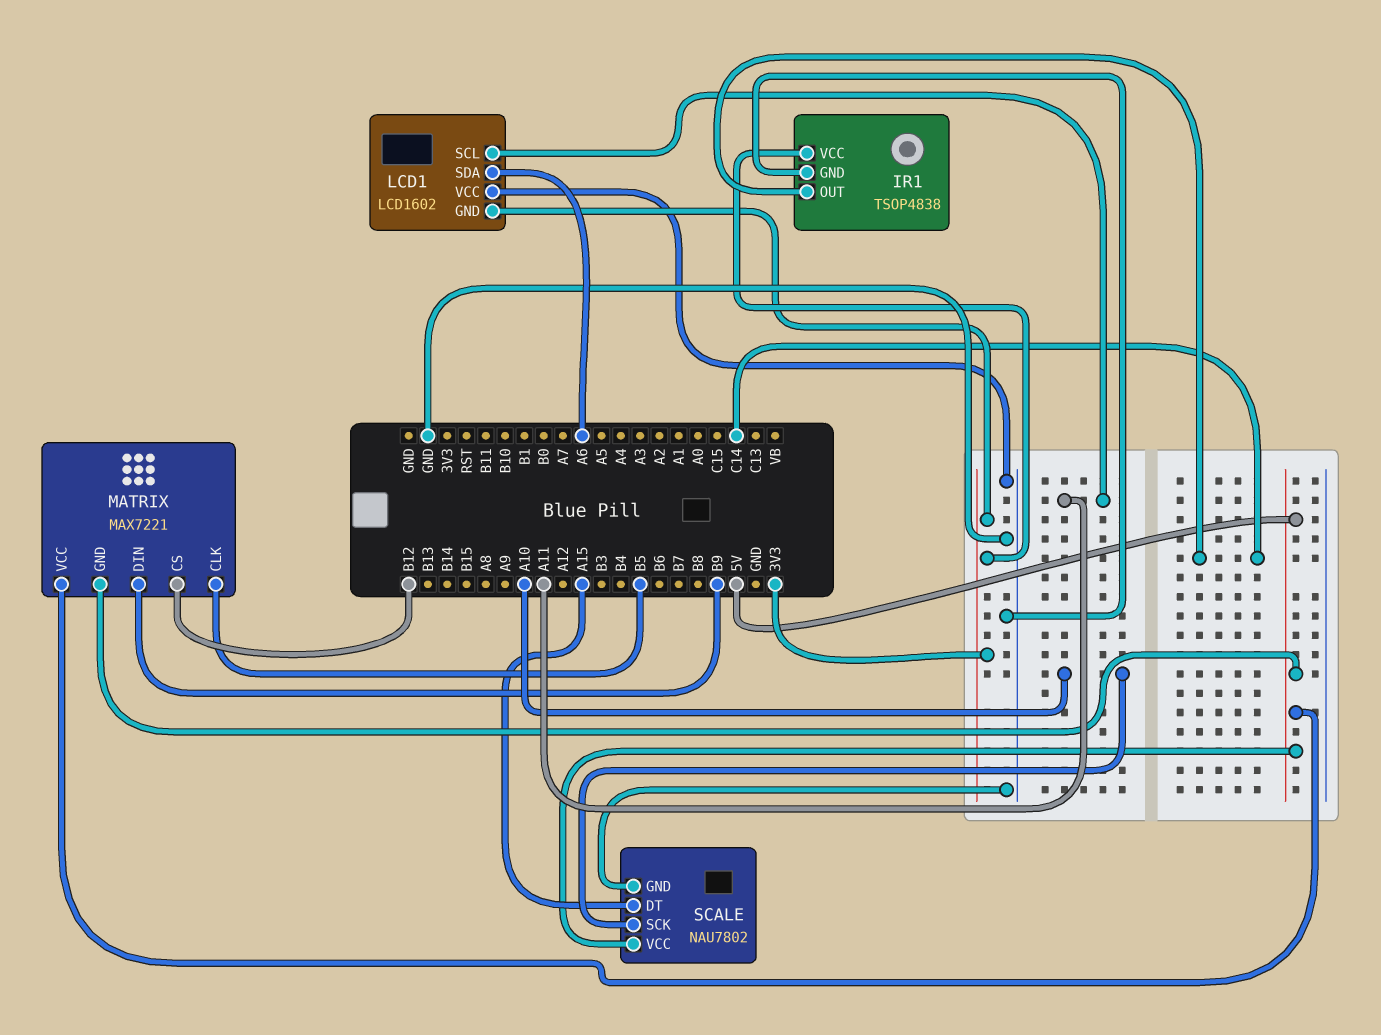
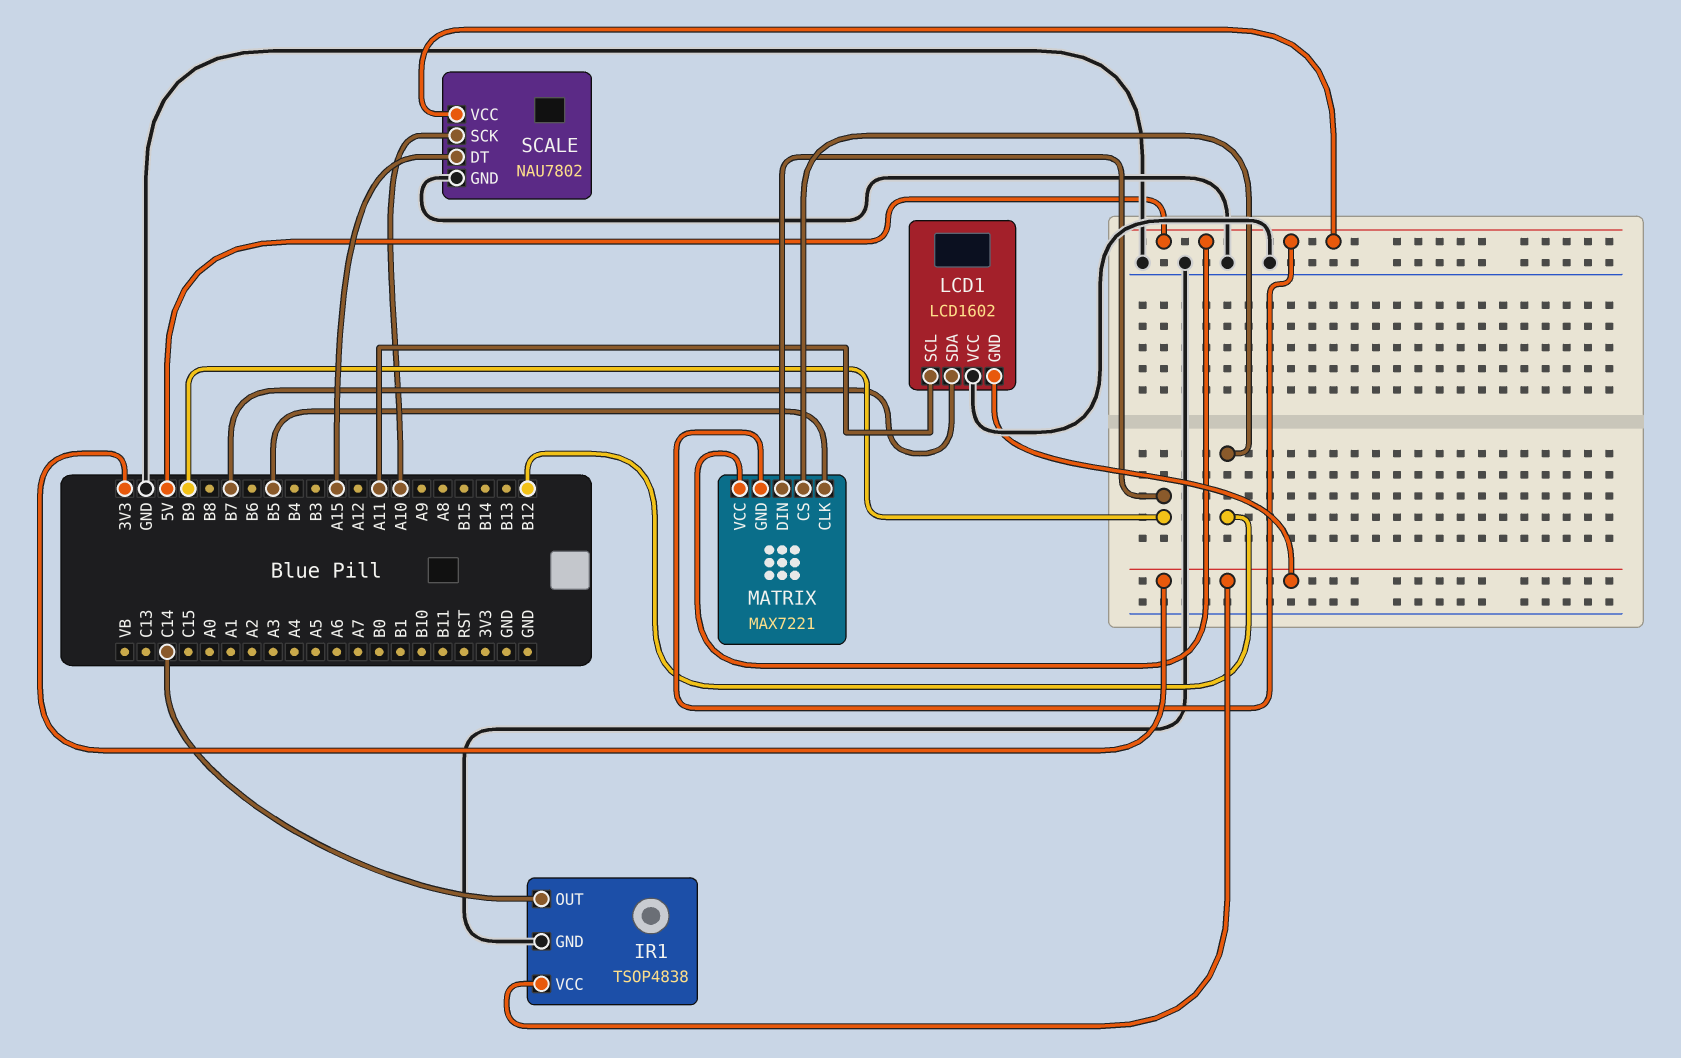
LCD1 pin SDA: A6 -> B7

